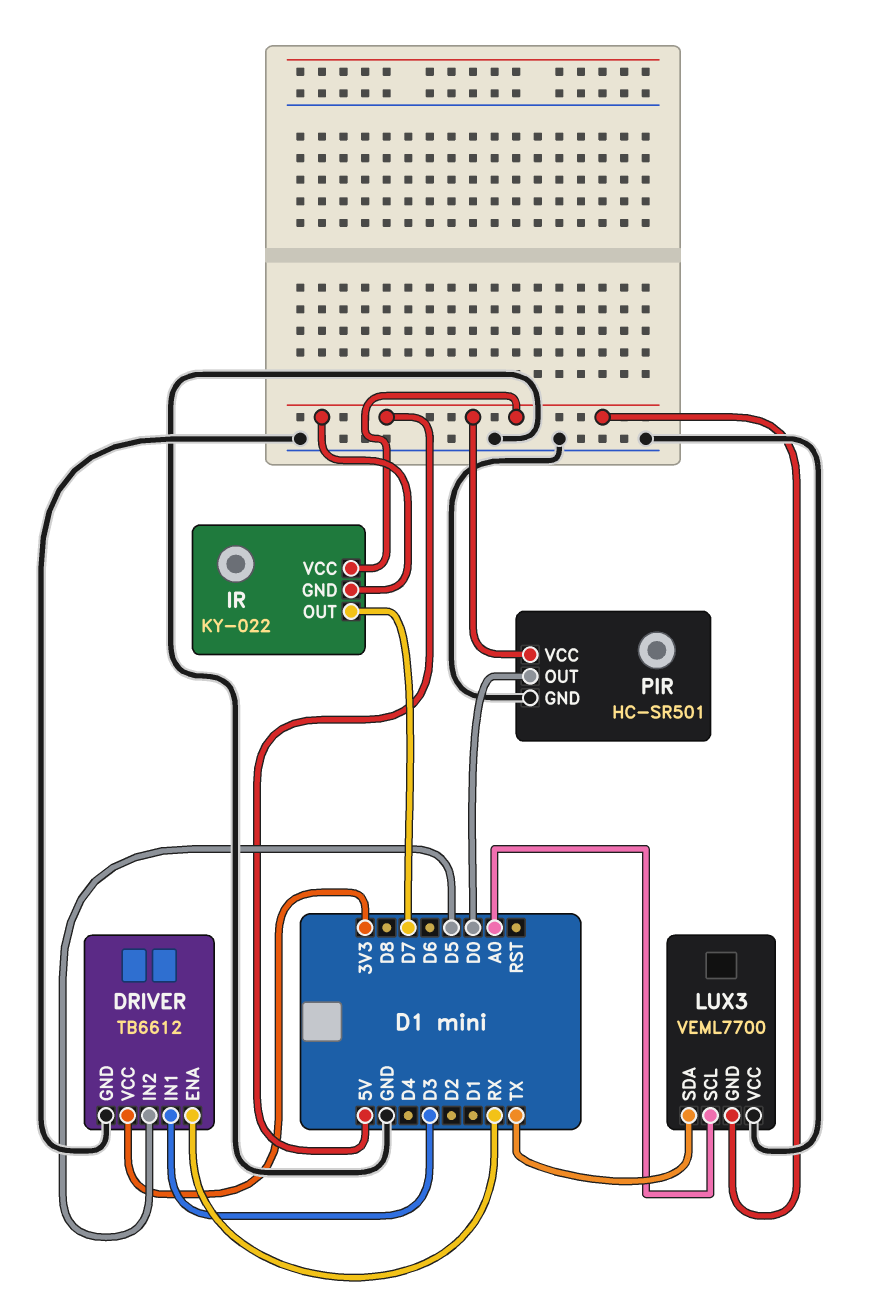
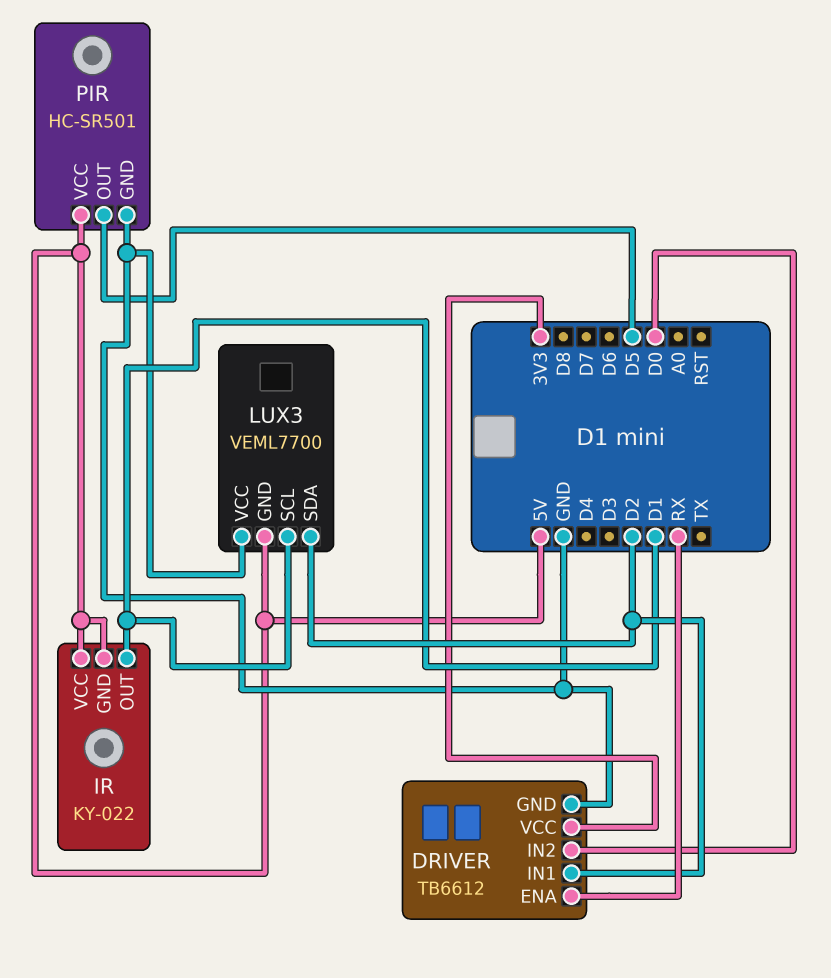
DRIVER pin IN1: D3 -> D2
DRIVER pin IN2: D5 -> D0
IR pin OUT: D7 -> D1
LUX3 pin SCL: A0 -> D1
LUX3 pin SDA: TX -> D2
PIR pin OUT: D0 -> D5

